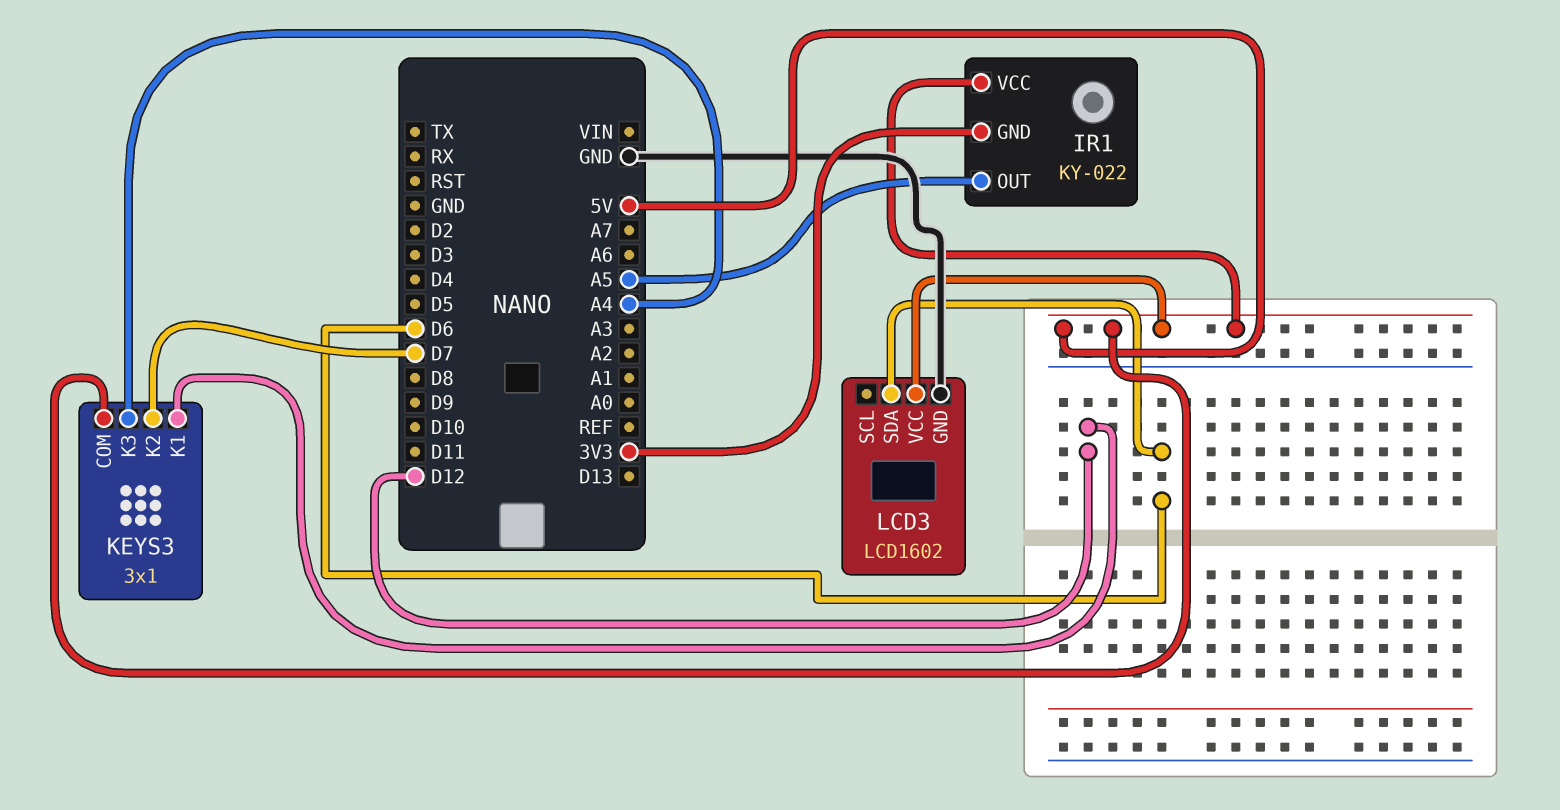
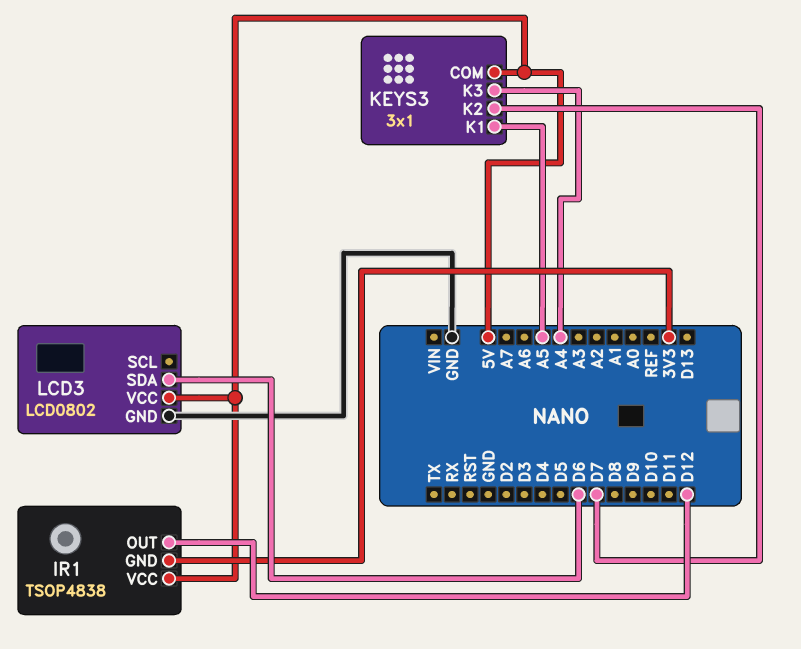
IR1: KY-022 -> TSOP4838
IR1 pin OUT: A5 -> D12
KEYS3 pin K1: D12 -> A5
LCD3: LCD1602 -> LCD0802

